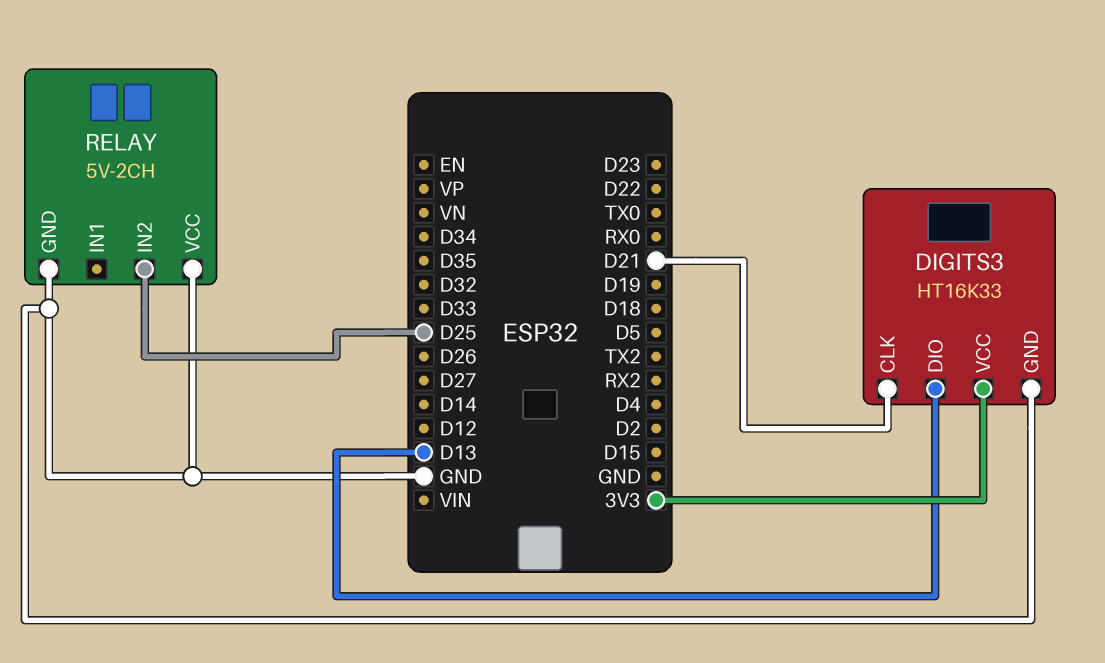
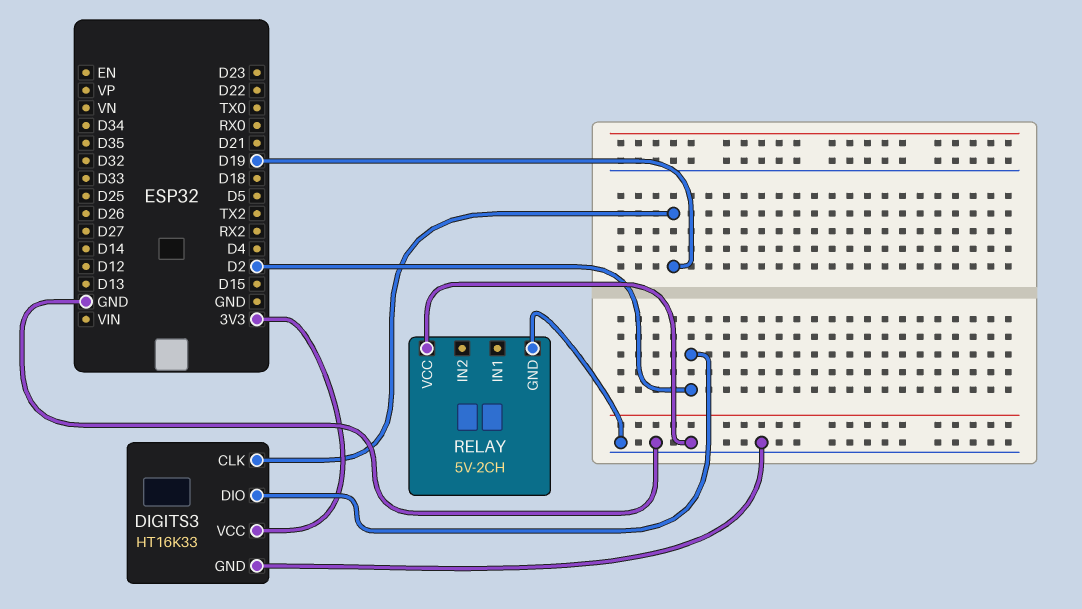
DIGITS3 pin CLK: D21 -> D19
DIGITS3 pin DIO: D13 -> D2
RELAY pin IN2: D25 -> none

